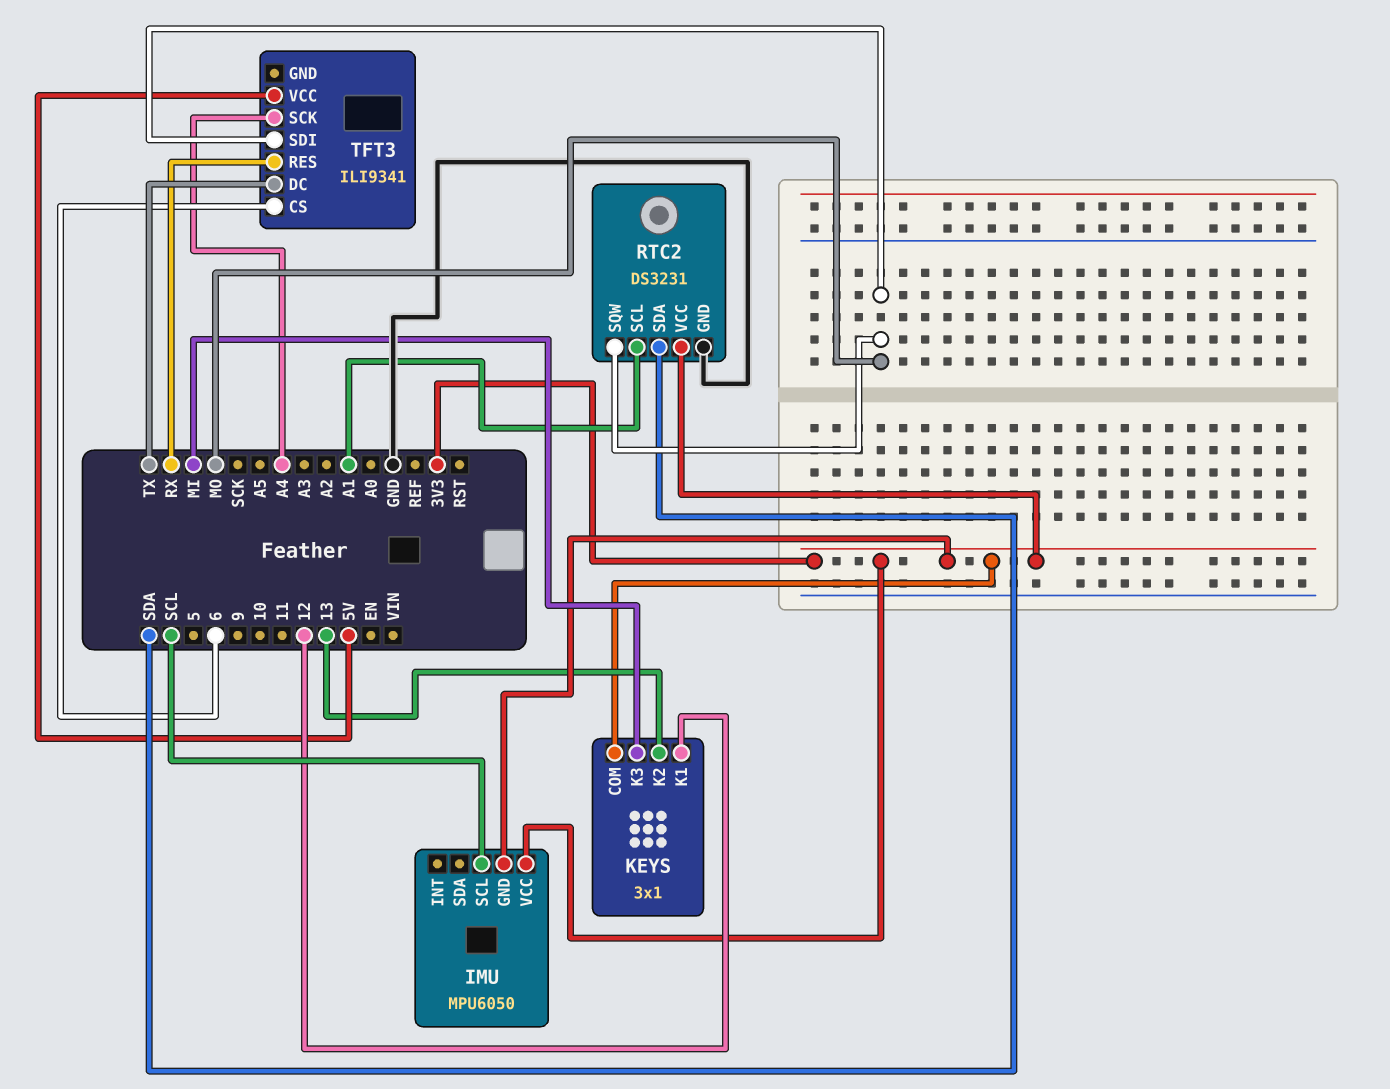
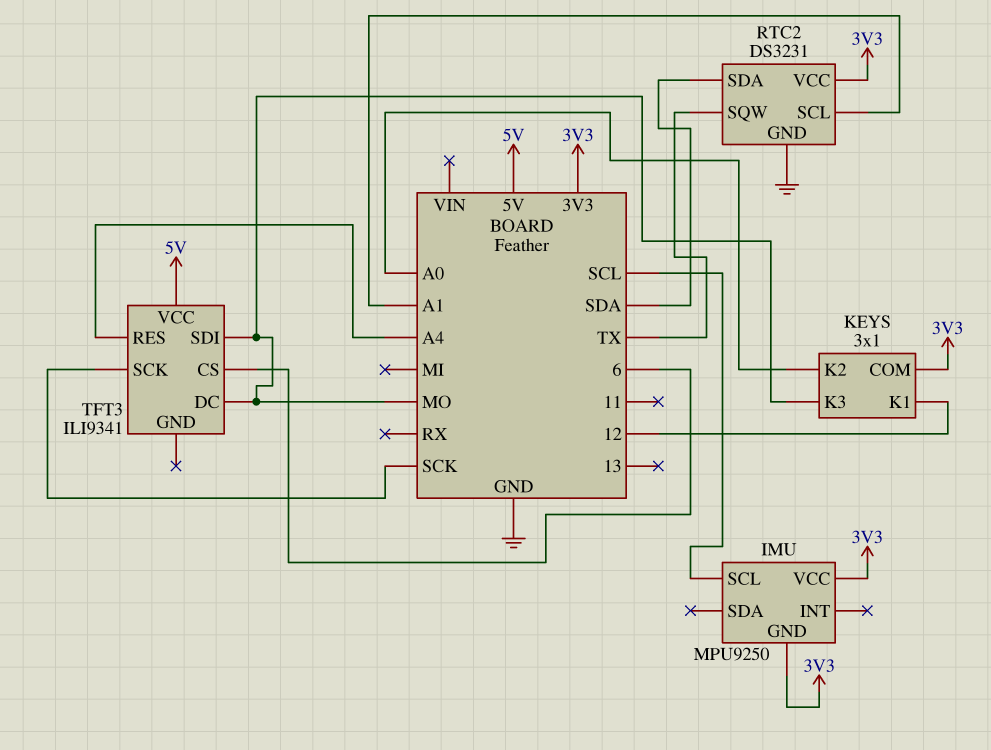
IMU: MPU6050 -> MPU9250
KEYS pin K2: 13 -> A0
KEYS pin K3: MI -> MO
RTC2 pin SQW: MO -> TX
TFT3 pin DC: TX -> MO
TFT3 pin RES: RX -> A4
TFT3 pin SCK: A4 -> SCK

